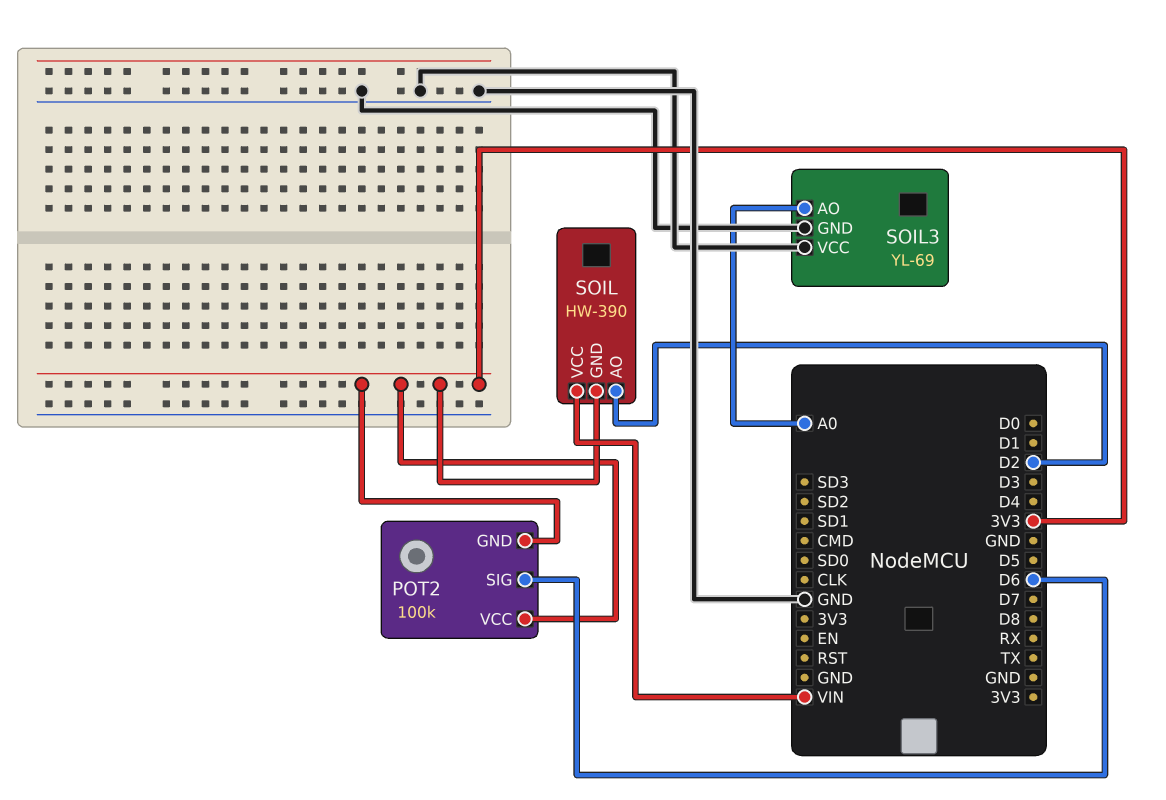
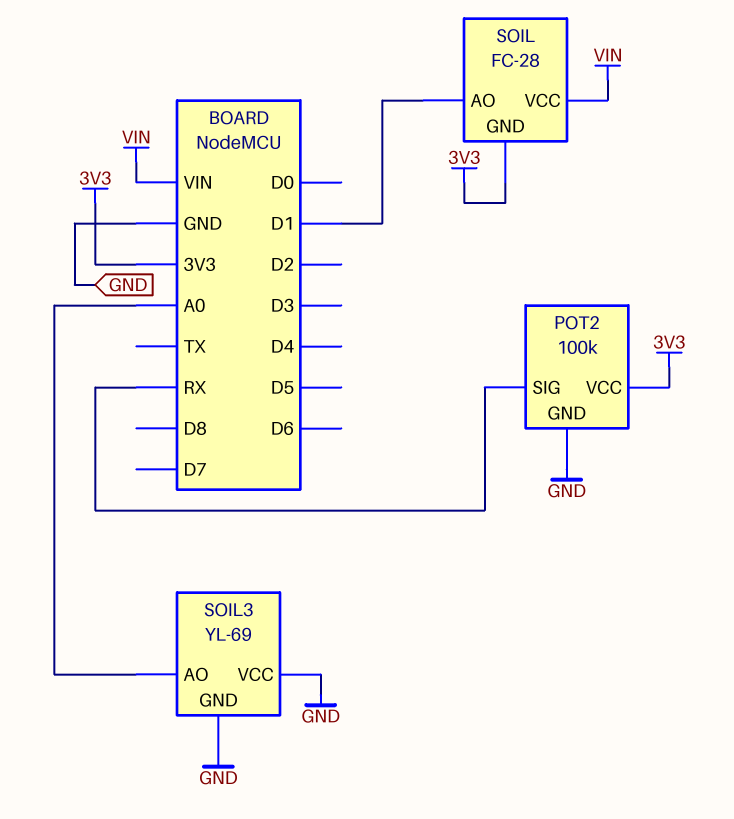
POT2 pin GND: 3V3 -> GND
POT2 pin SIG: D6 -> RX
SOIL: HW-390 -> FC-28
SOIL pin AO: D2 -> D1

